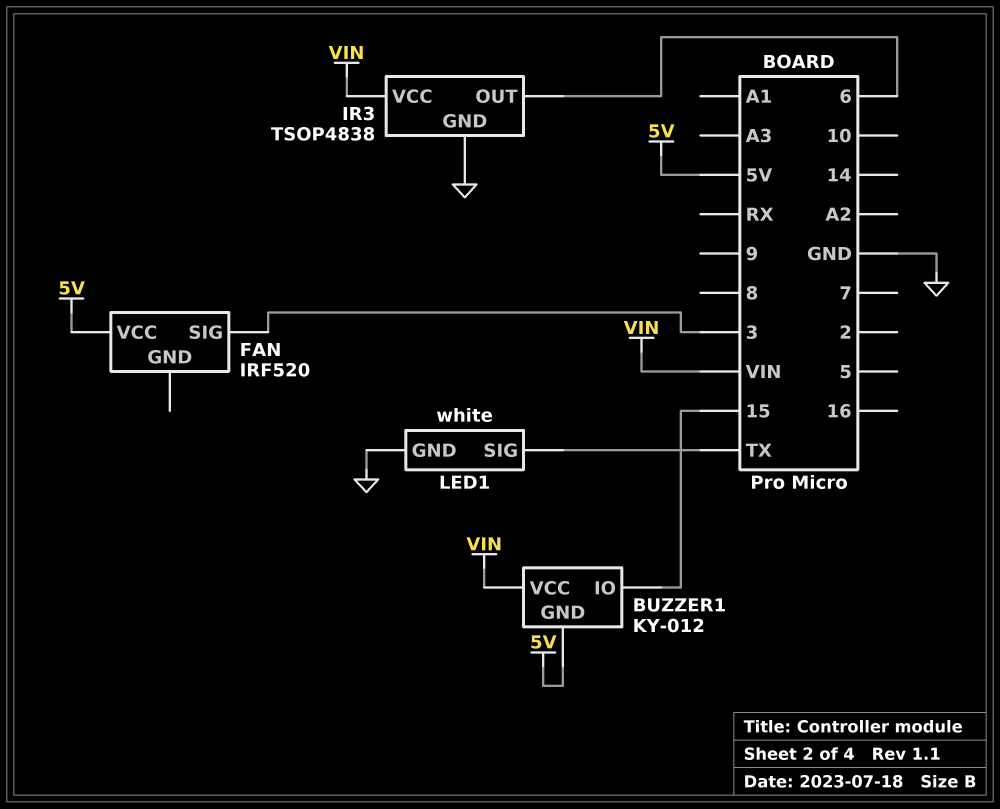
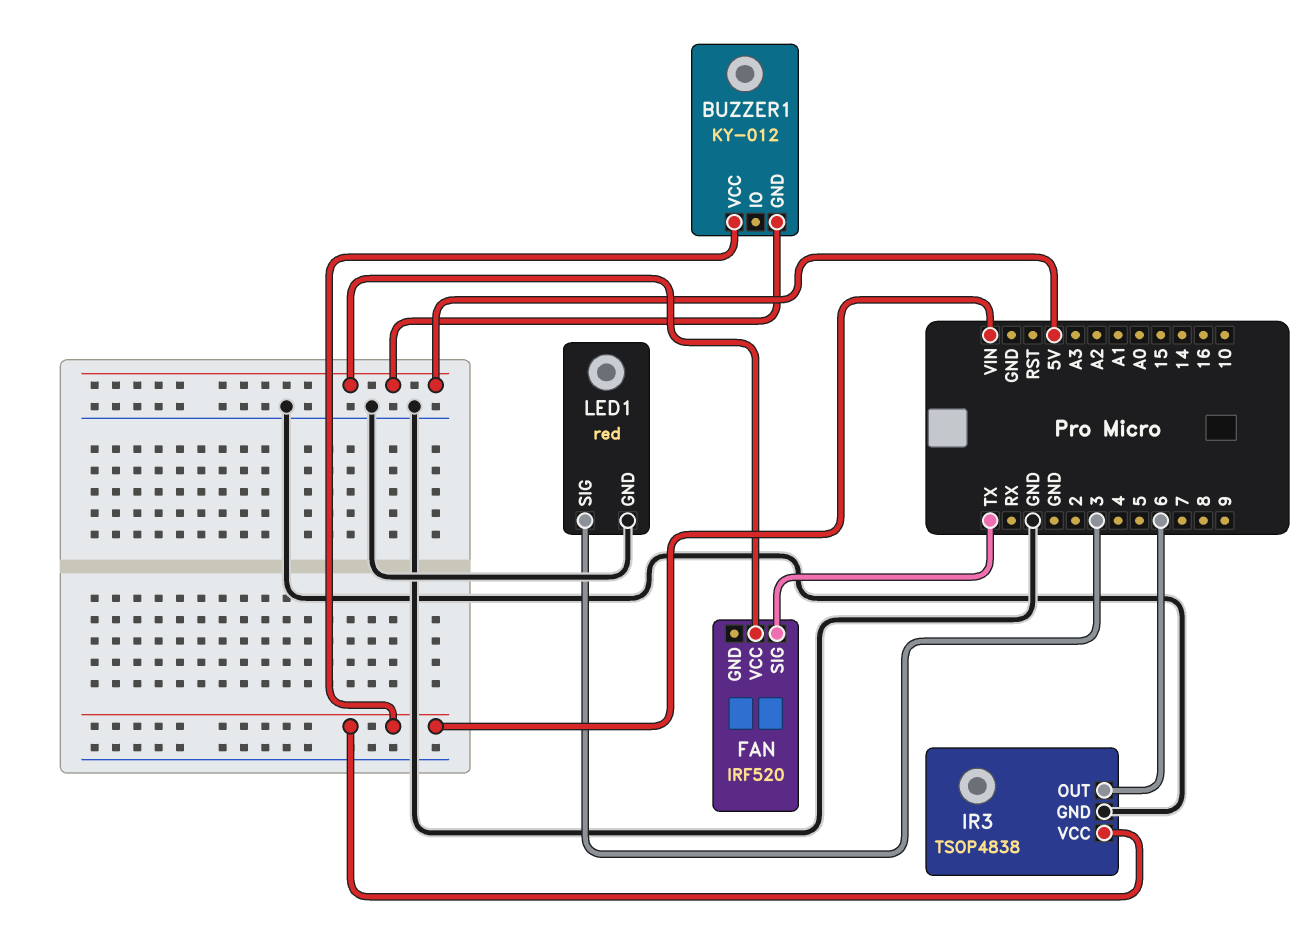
BUZZER1 pin IO: 15 -> none
FAN pin SIG: 3 -> TX
LED1: white -> red
LED1 pin SIG: TX -> 3

